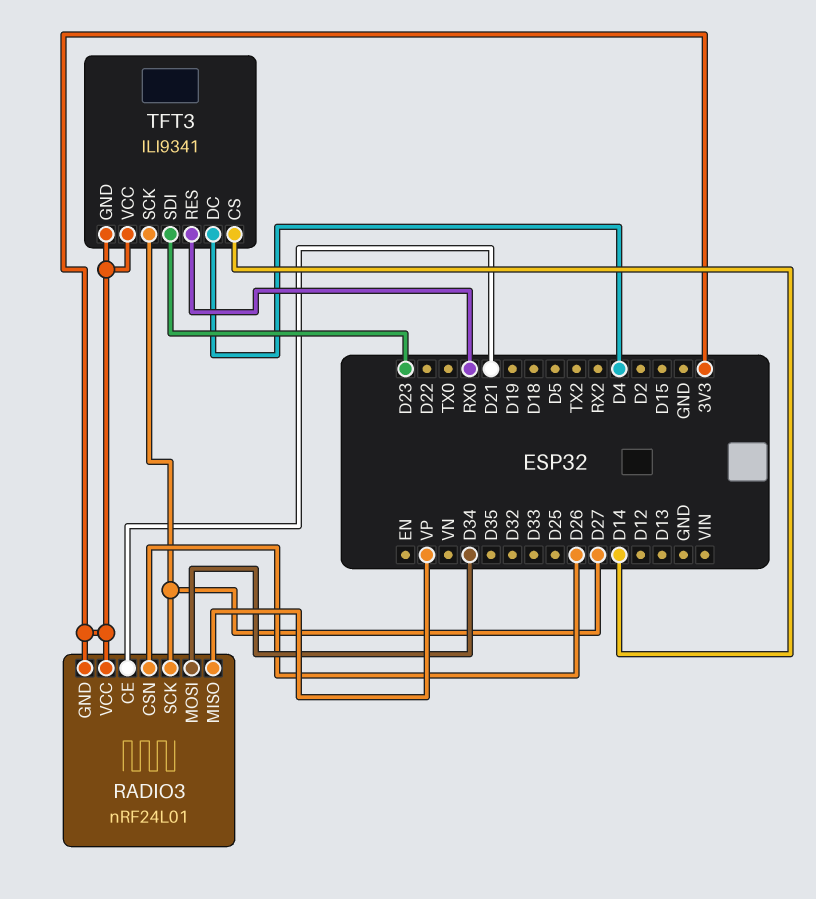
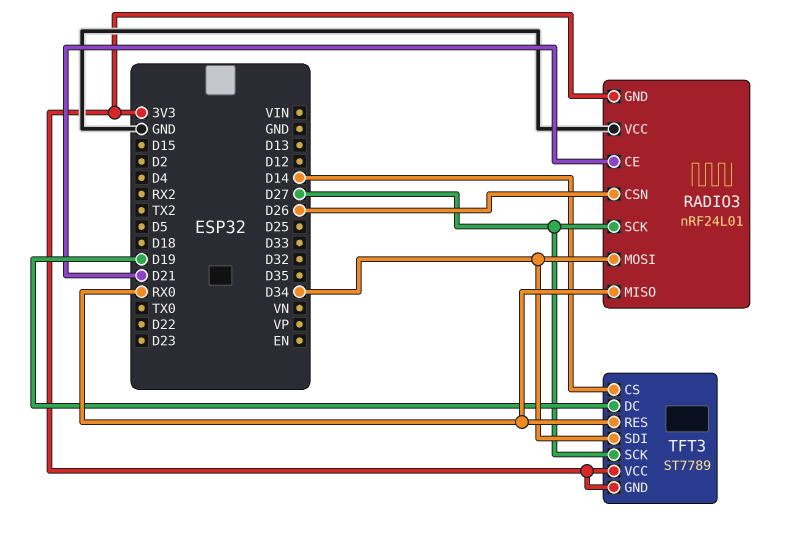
RADIO3 pin MISO: VP -> RX0
RADIO3 pin VCC: 3V3 -> GND
TFT3: ILI9341 -> ST7789
TFT3 pin DC: D4 -> D19
TFT3 pin SDI: D23 -> D34

